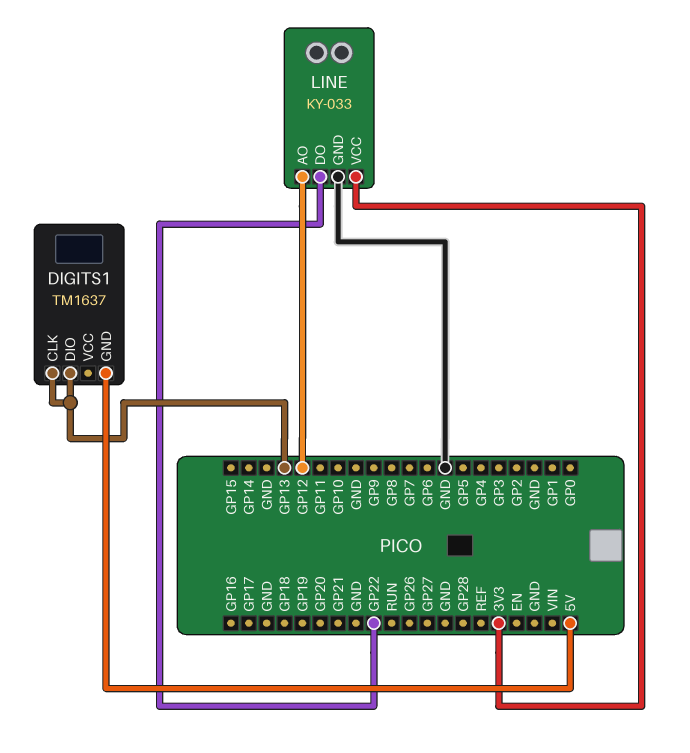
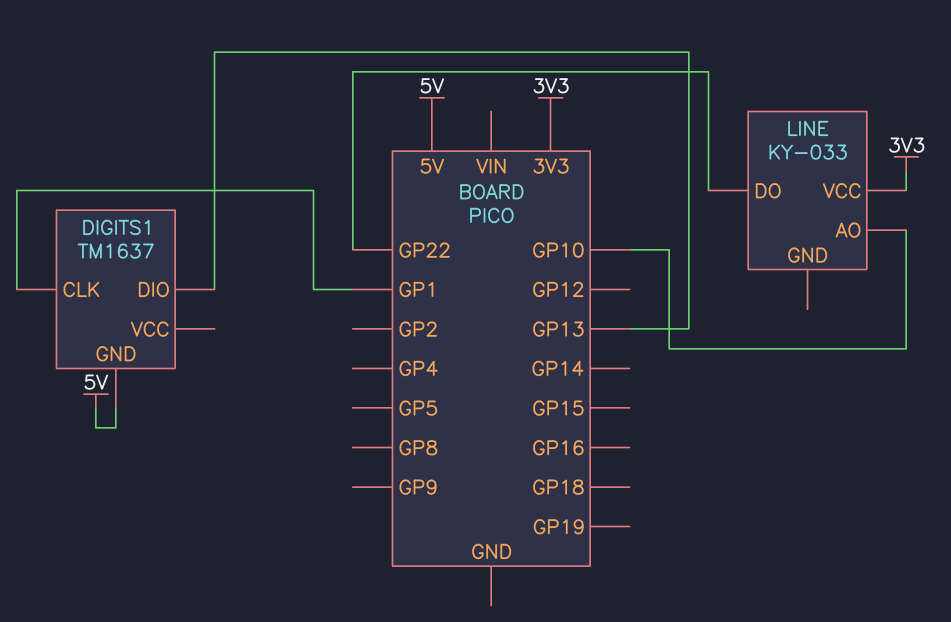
DIGITS1 pin CLK: GP13 -> GP1
LINE pin AO: GP12 -> GP10
LINE pin GND: GND -> none

